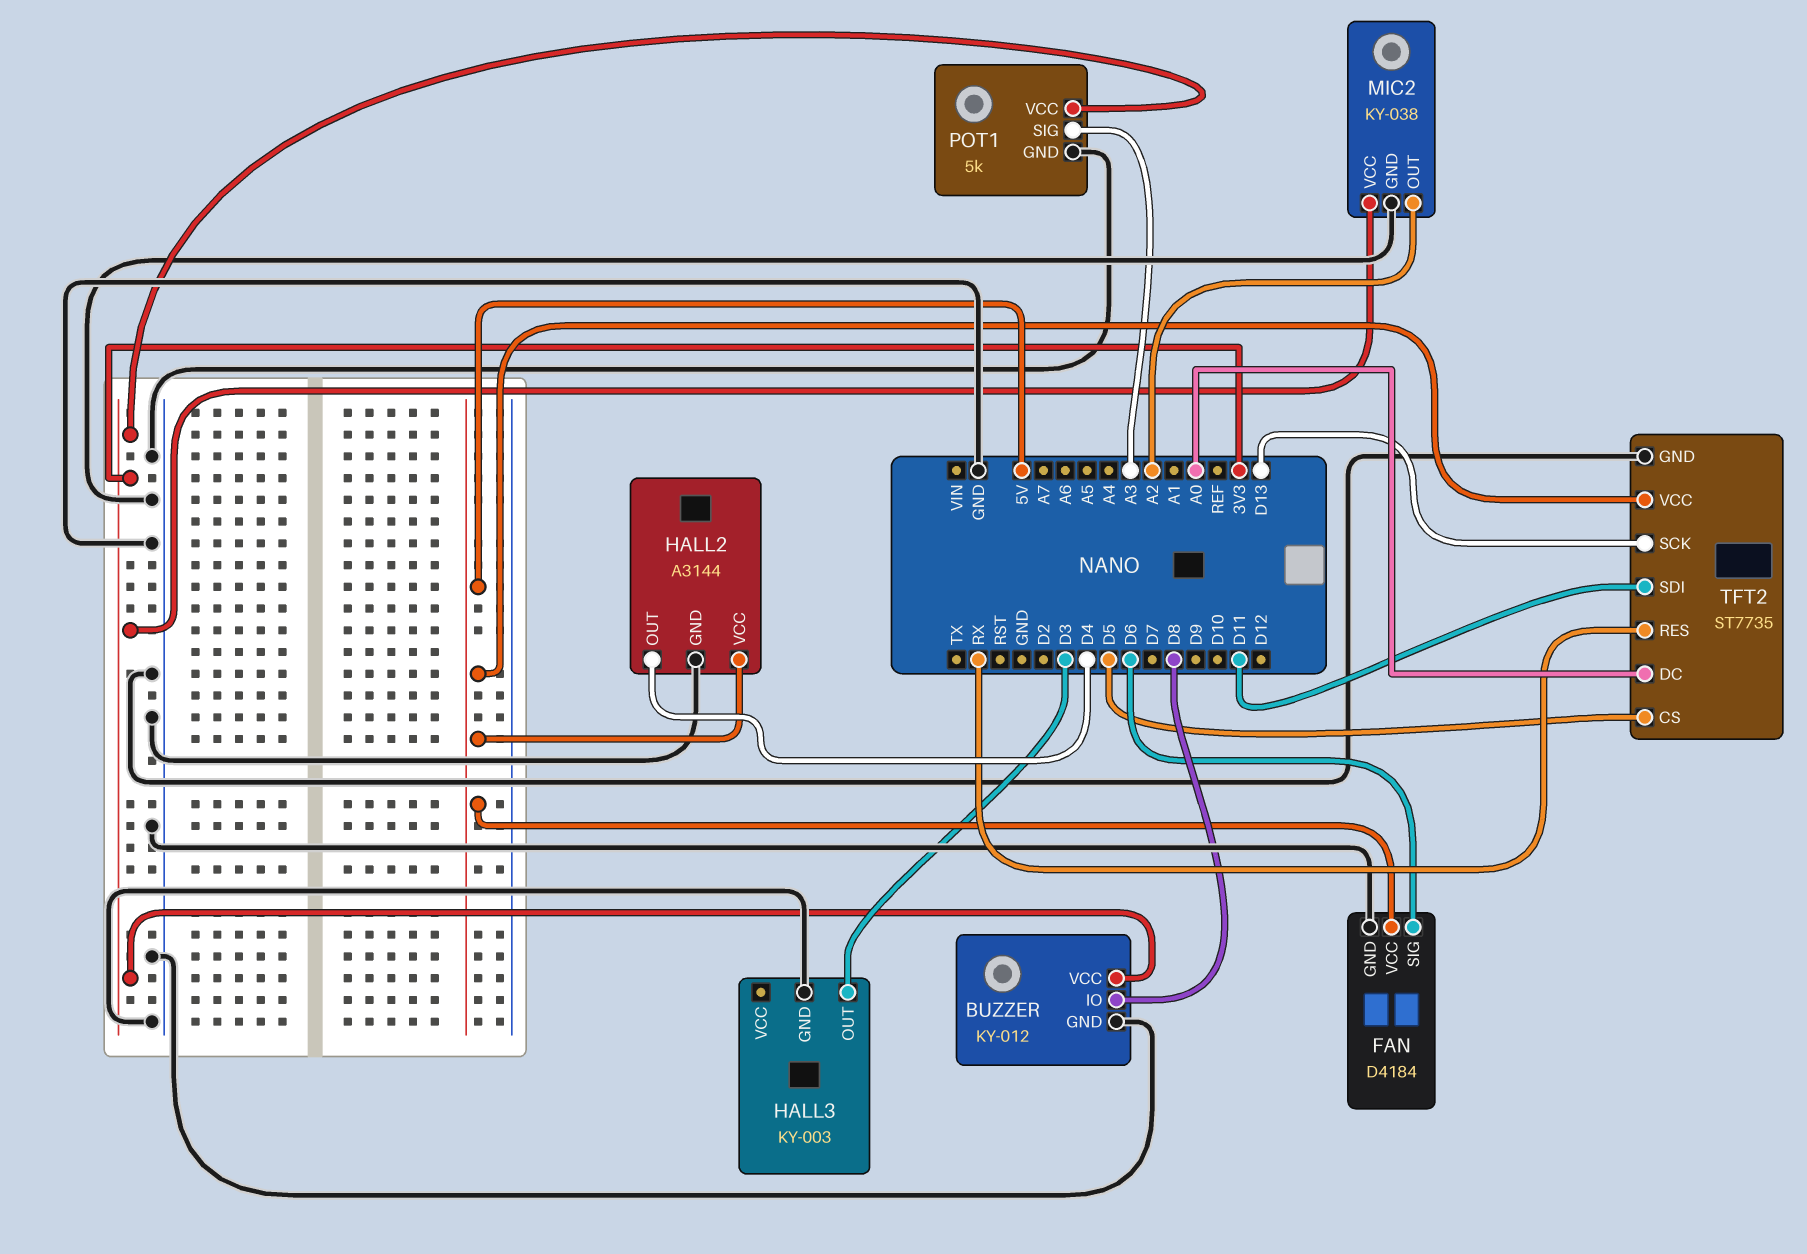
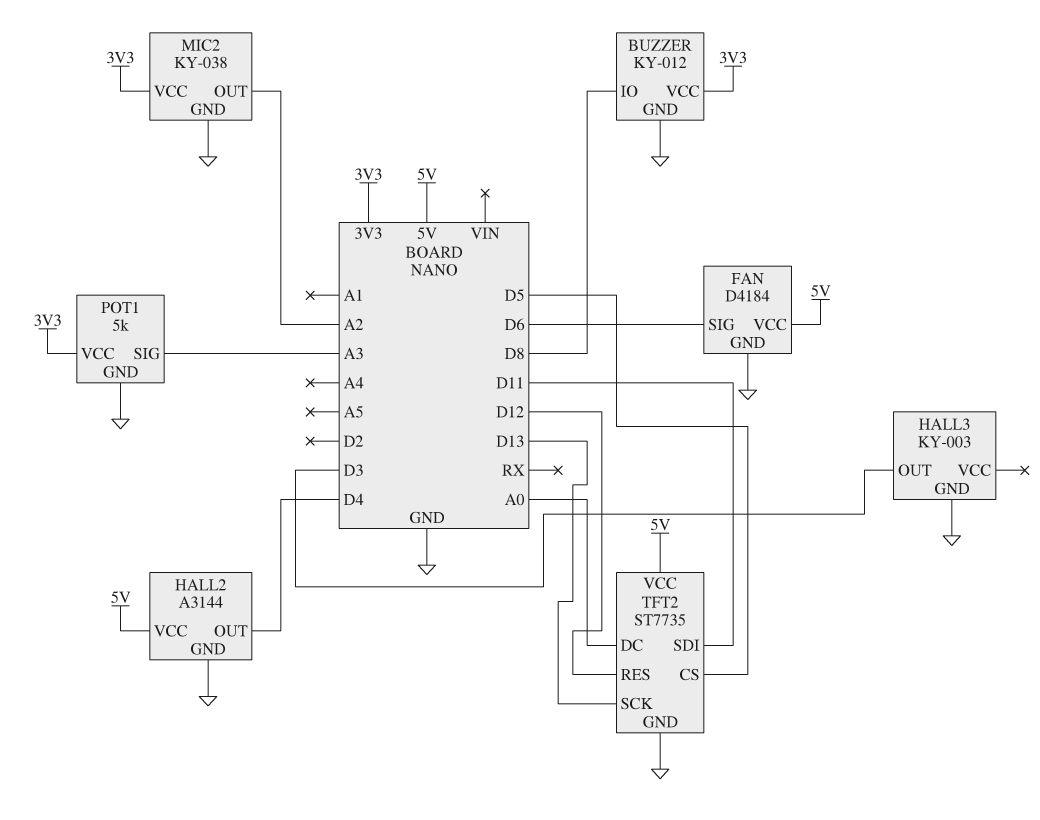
TFT2 pin RES: RX -> D12

